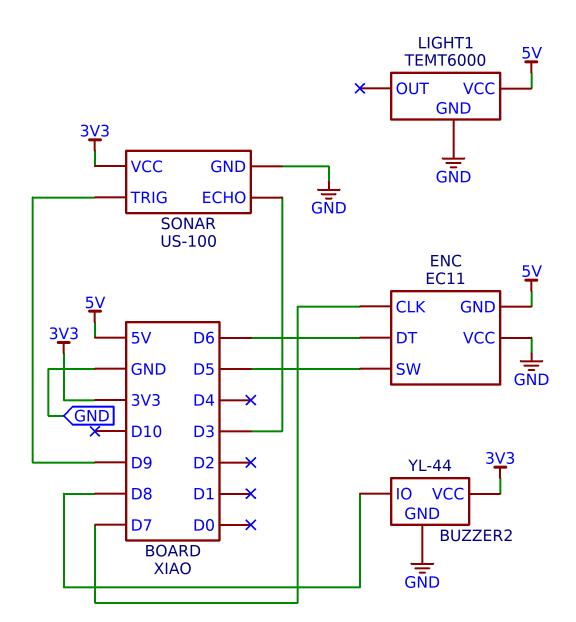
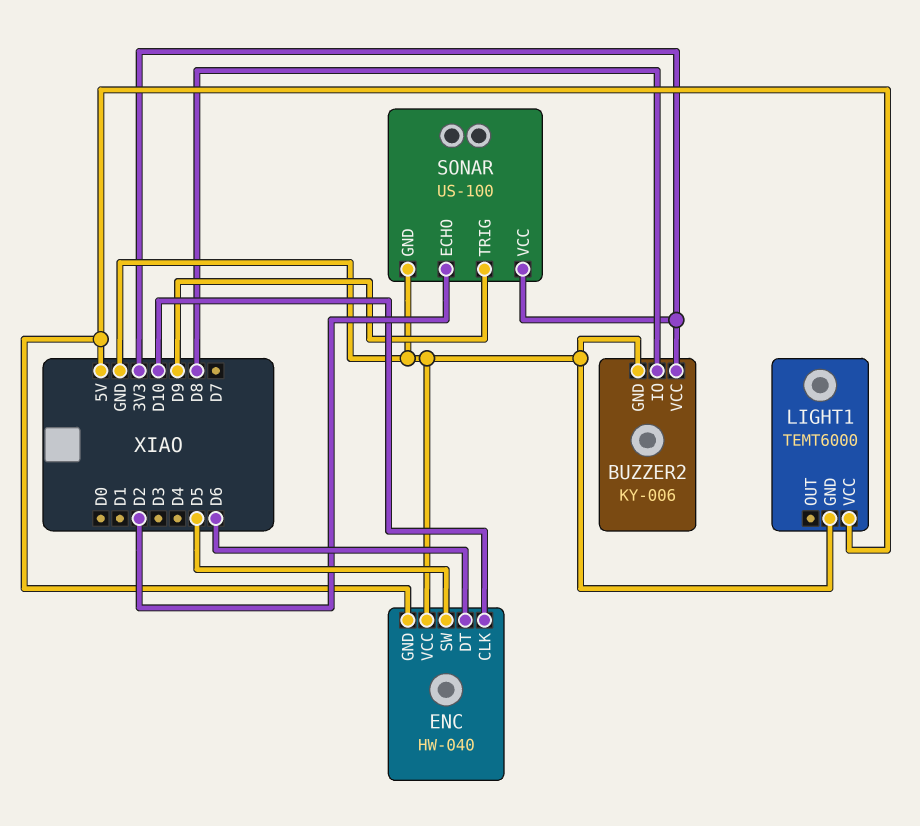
BUZZER2: YL-44 -> KY-006
ENC: EC11 -> HW-040
ENC pin CLK: D7 -> D10
SONAR pin ECHO: D3 -> D2

